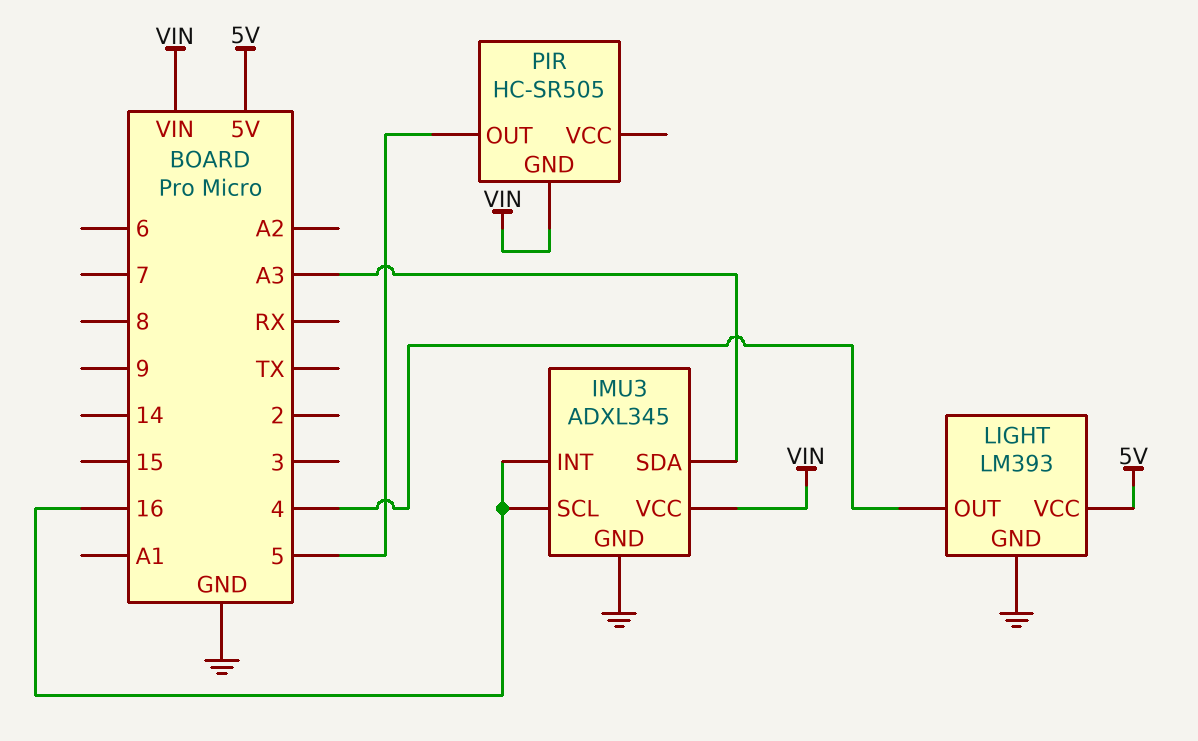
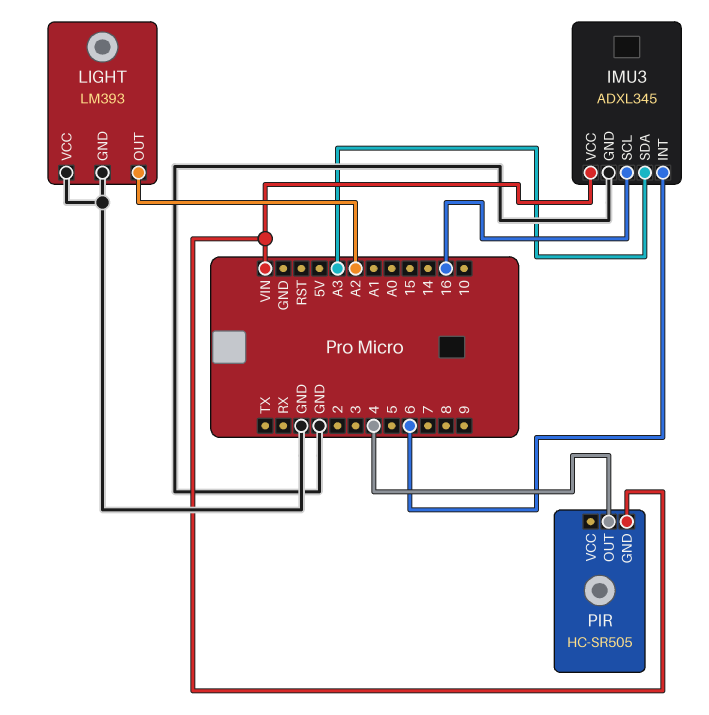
IMU3 pin INT: 16 -> 6
LIGHT pin OUT: 4 -> A2
LIGHT pin VCC: 5V -> GND
PIR pin OUT: 5 -> 4

